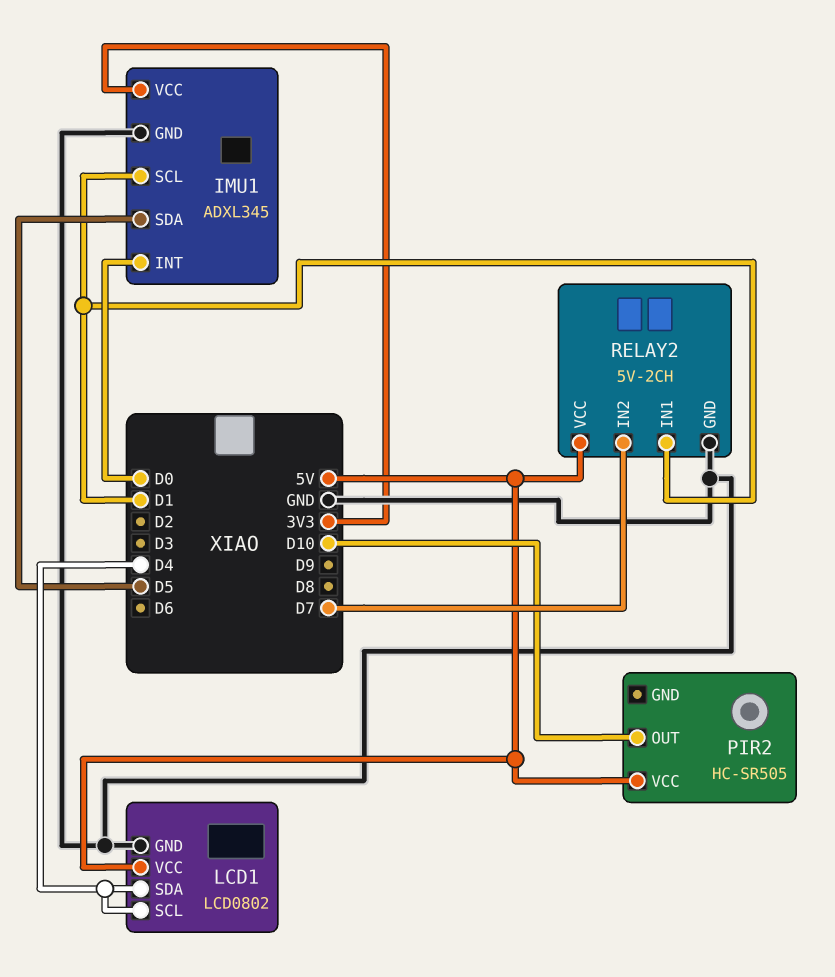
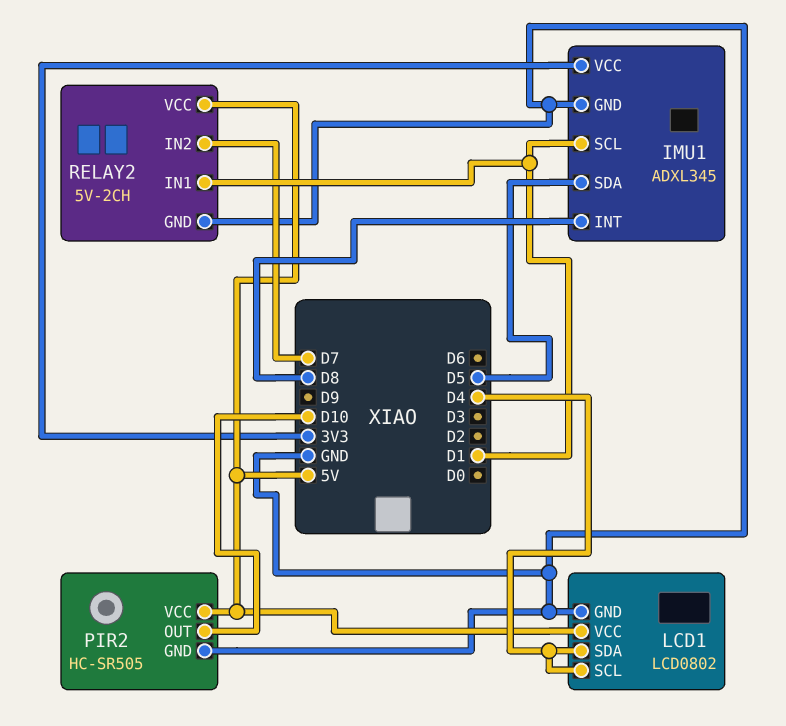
IMU1 pin INT: D0 -> D8
PIR2 pin GND: none -> GND

